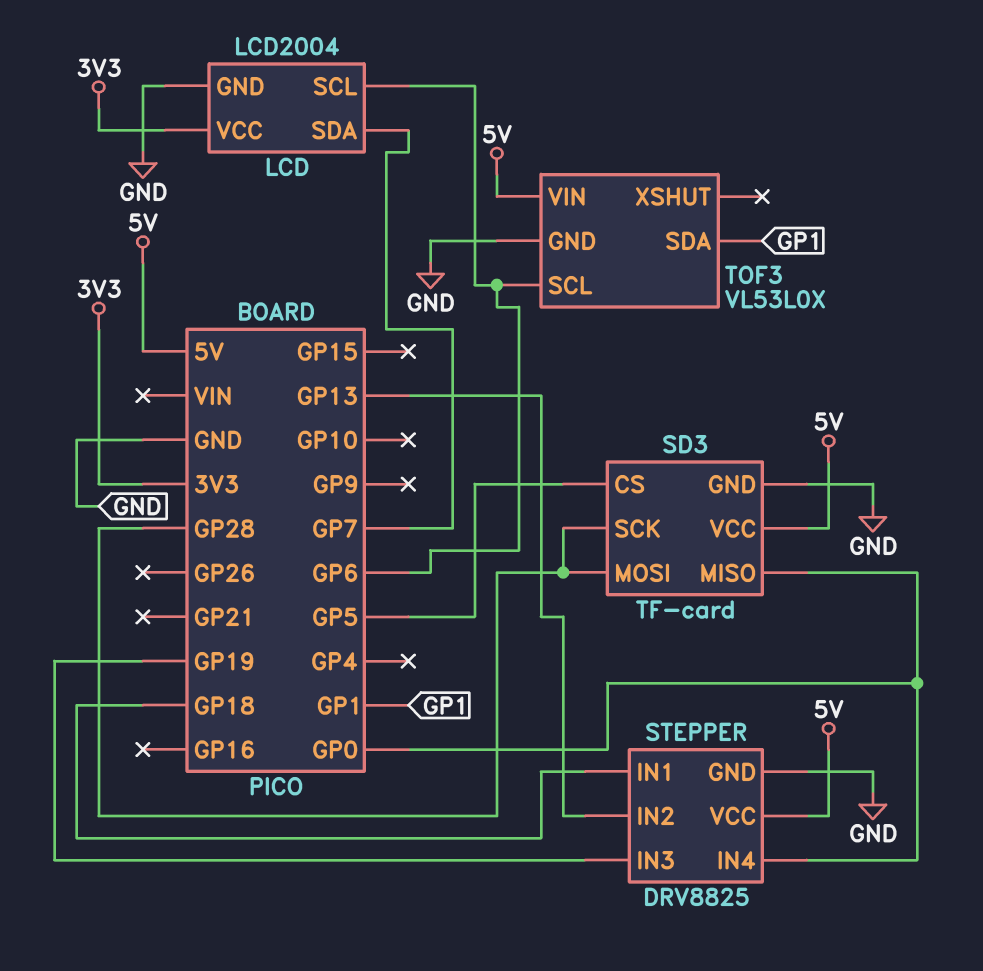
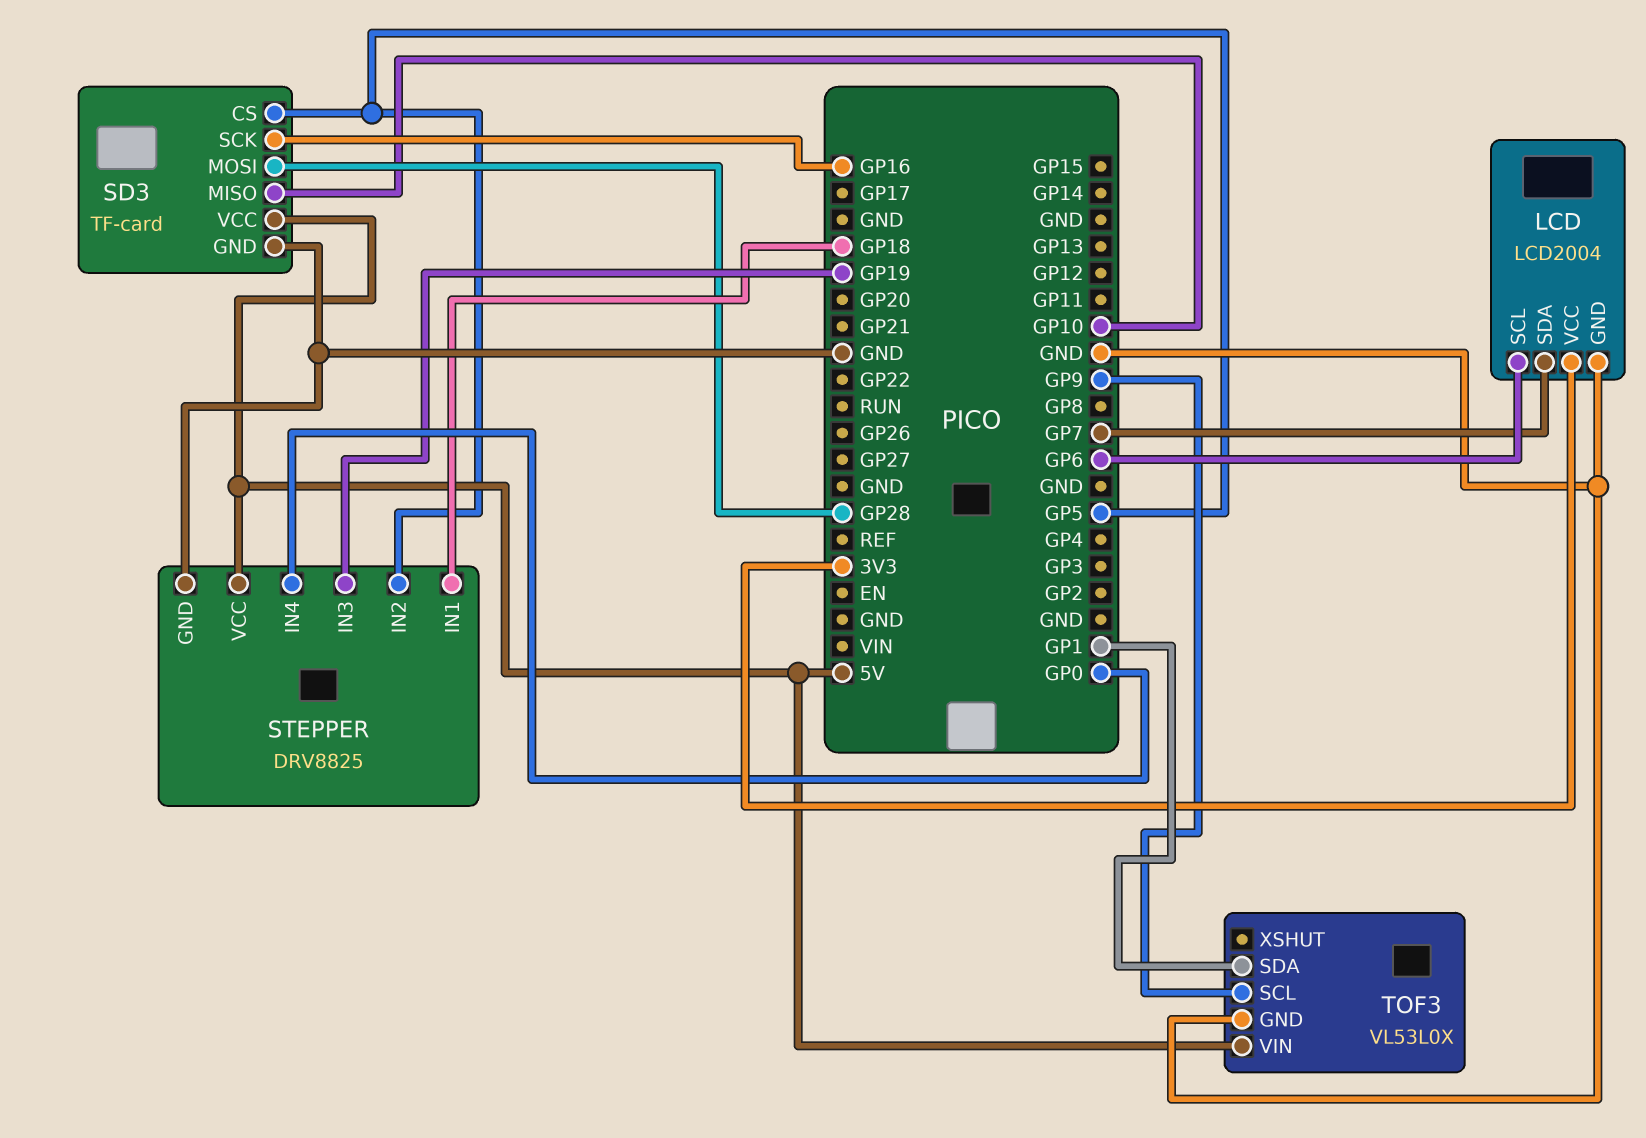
SD3 pin MISO: GP0 -> GP10
SD3 pin SCK: GP28 -> GP16
STEPPER pin IN2: GP13 -> GP5
TOF3 pin SCL: GP6 -> GP9

